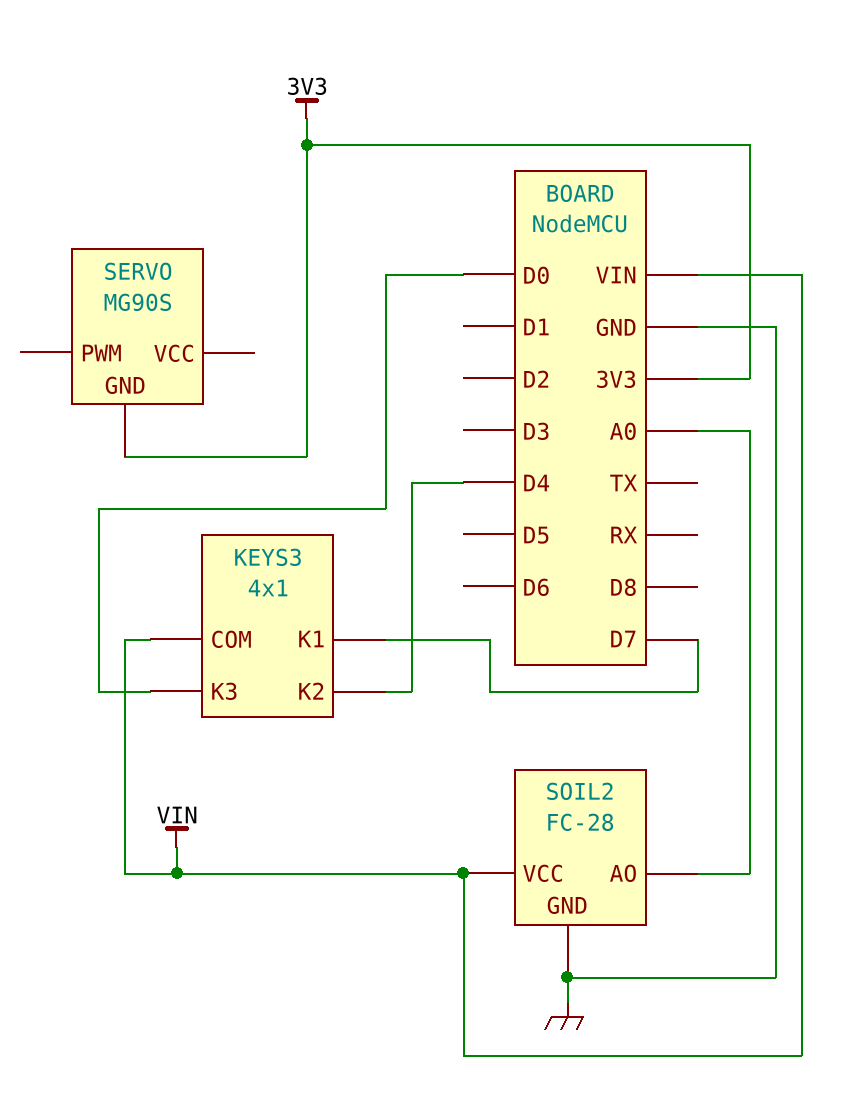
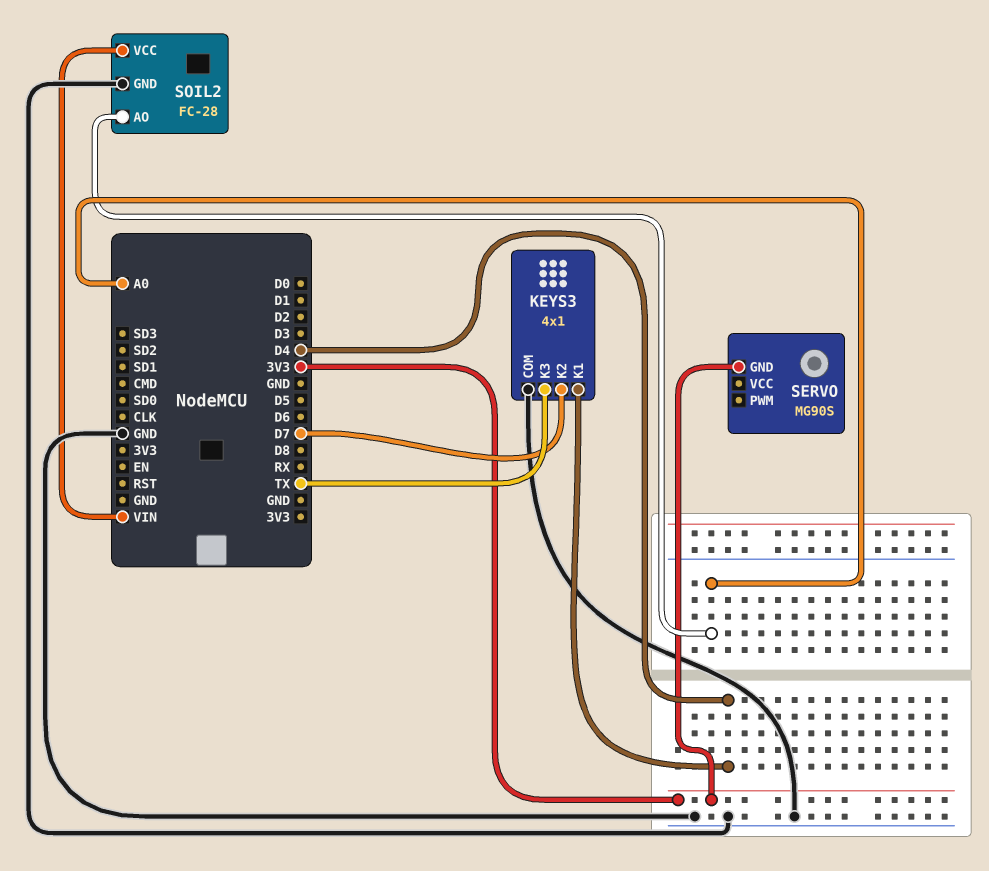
KEYS3 pin COM: VIN -> GND
KEYS3 pin K1: D7 -> D4
KEYS3 pin K2: D4 -> D7
KEYS3 pin K3: D0 -> TX

